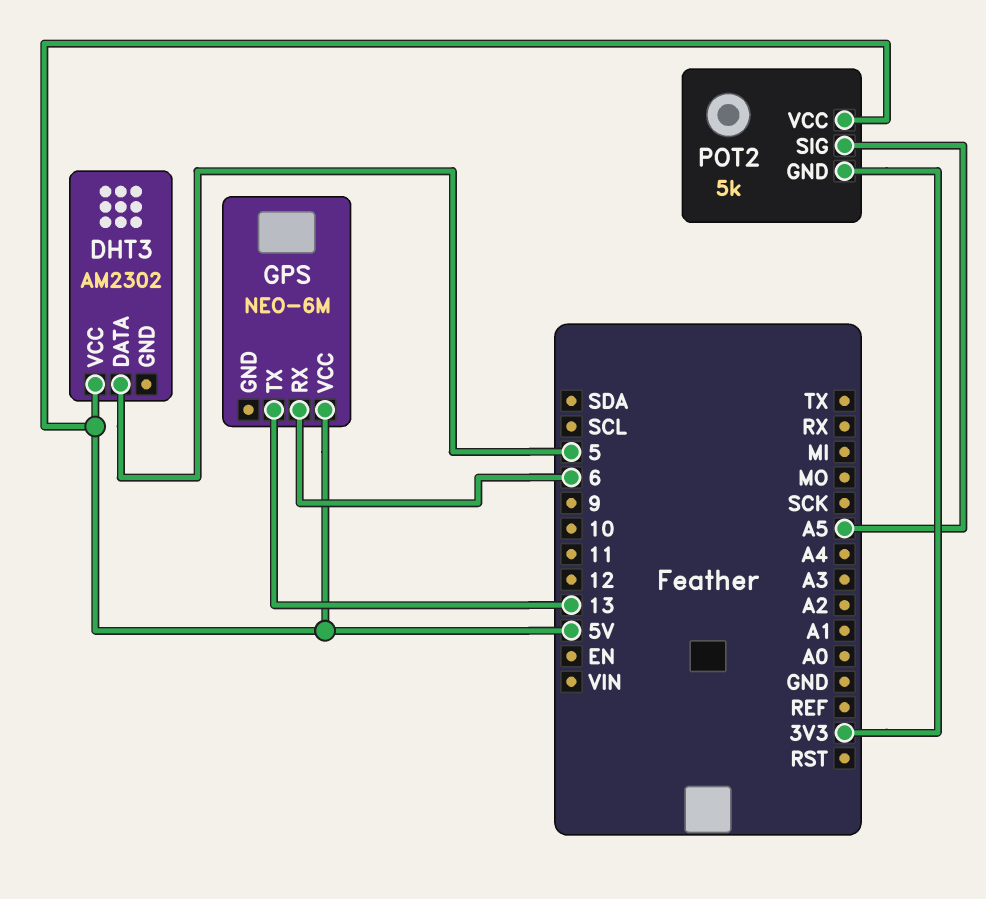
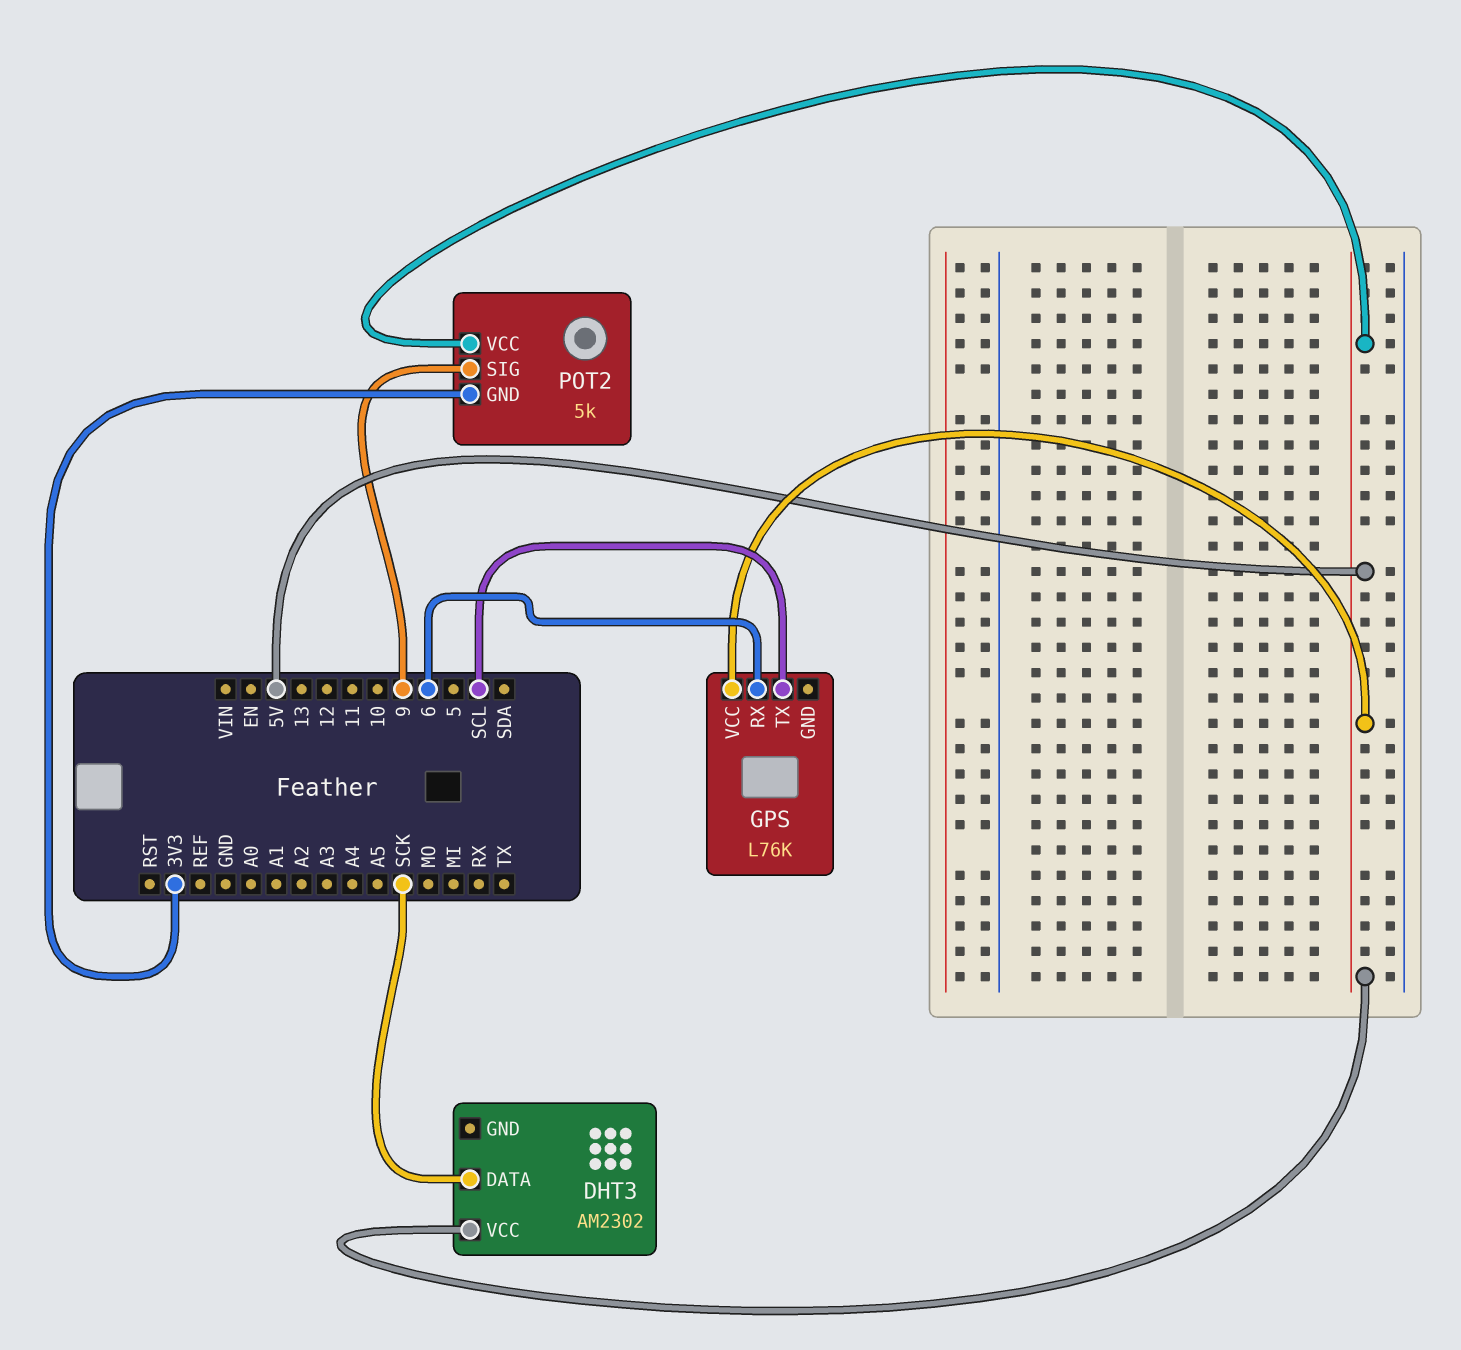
DHT3 pin DATA: 5 -> SCK
GPS: NEO-6M -> L76K
GPS pin TX: 13 -> SCL
POT2 pin SIG: A5 -> 9

